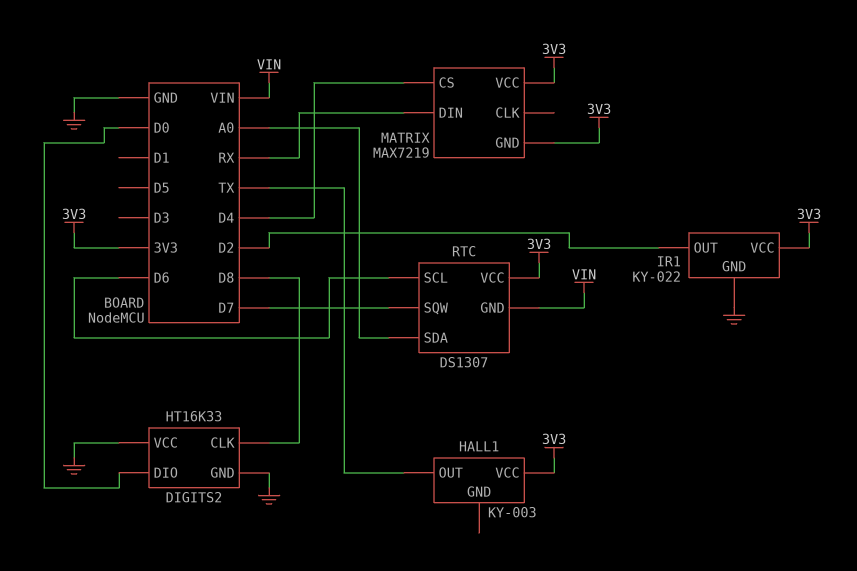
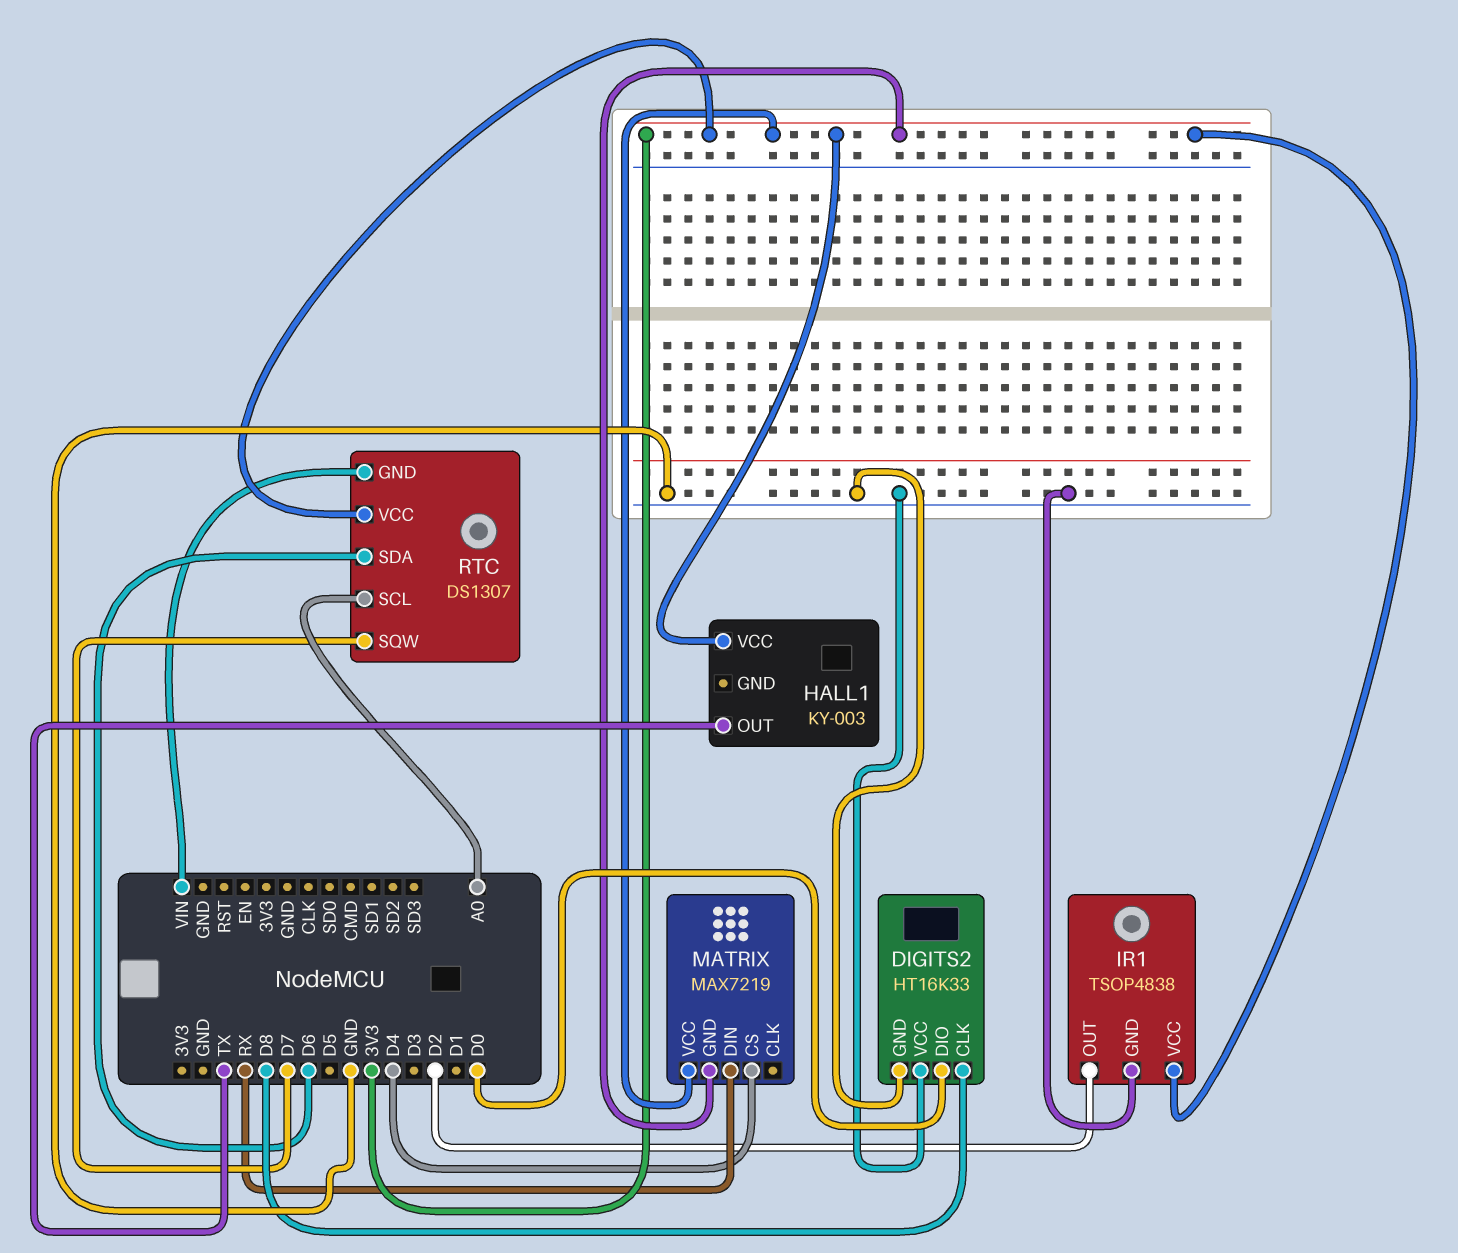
IR1: KY-022 -> TSOP4838
RTC pin SCL: D6 -> A0
RTC pin SDA: A0 -> D6

